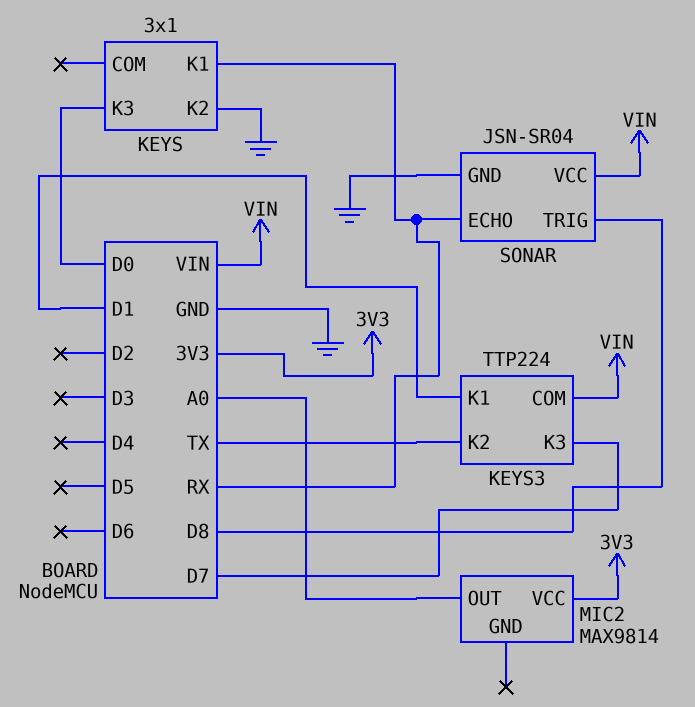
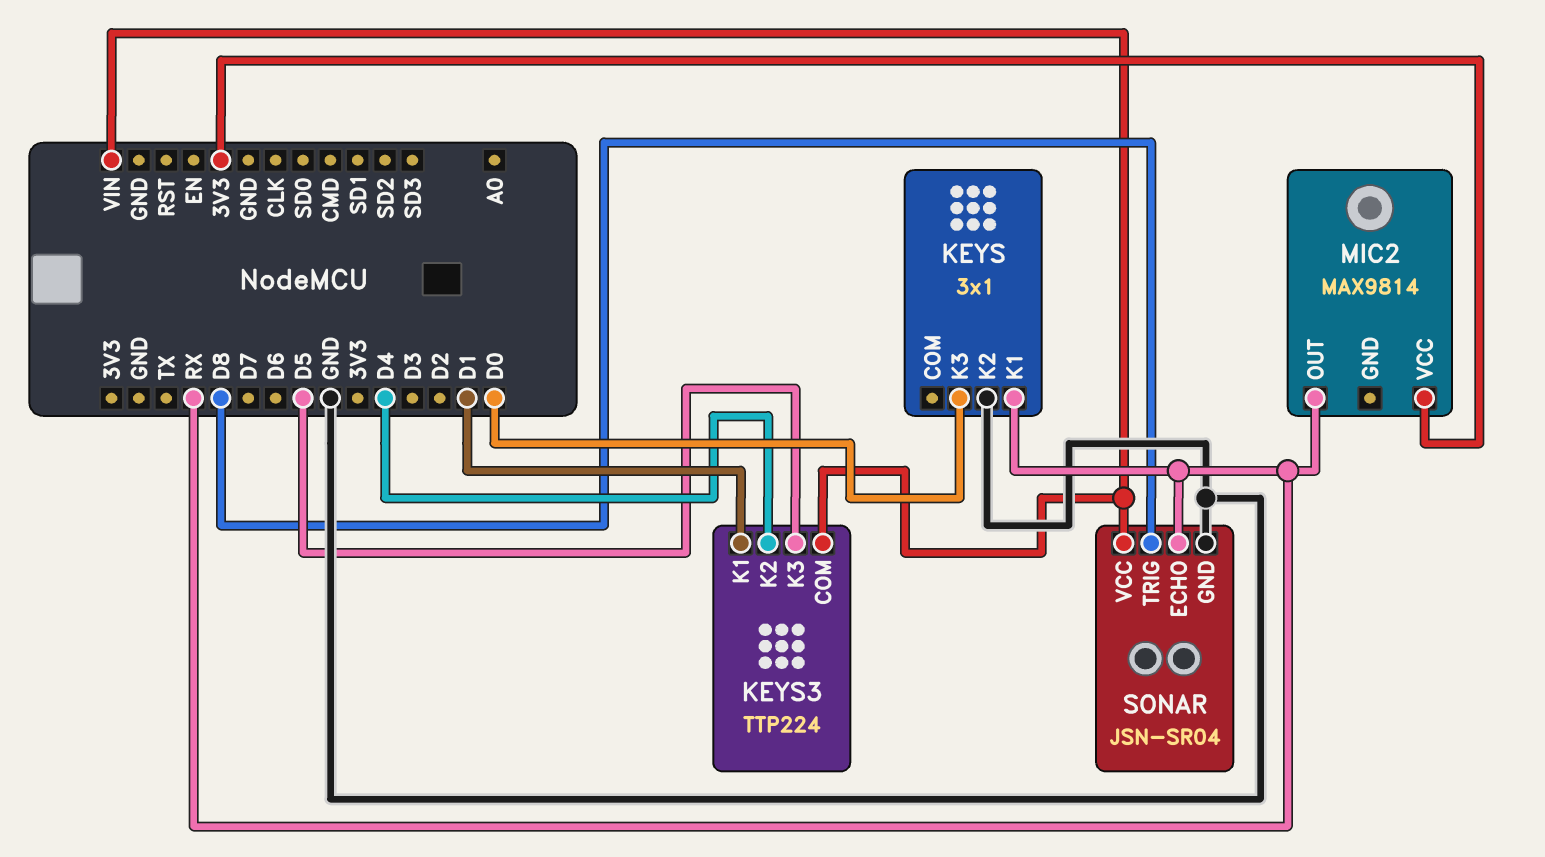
KEYS3 pin K2: TX -> D4
KEYS3 pin K3: D7 -> D5
MIC2 pin OUT: A0 -> RX

